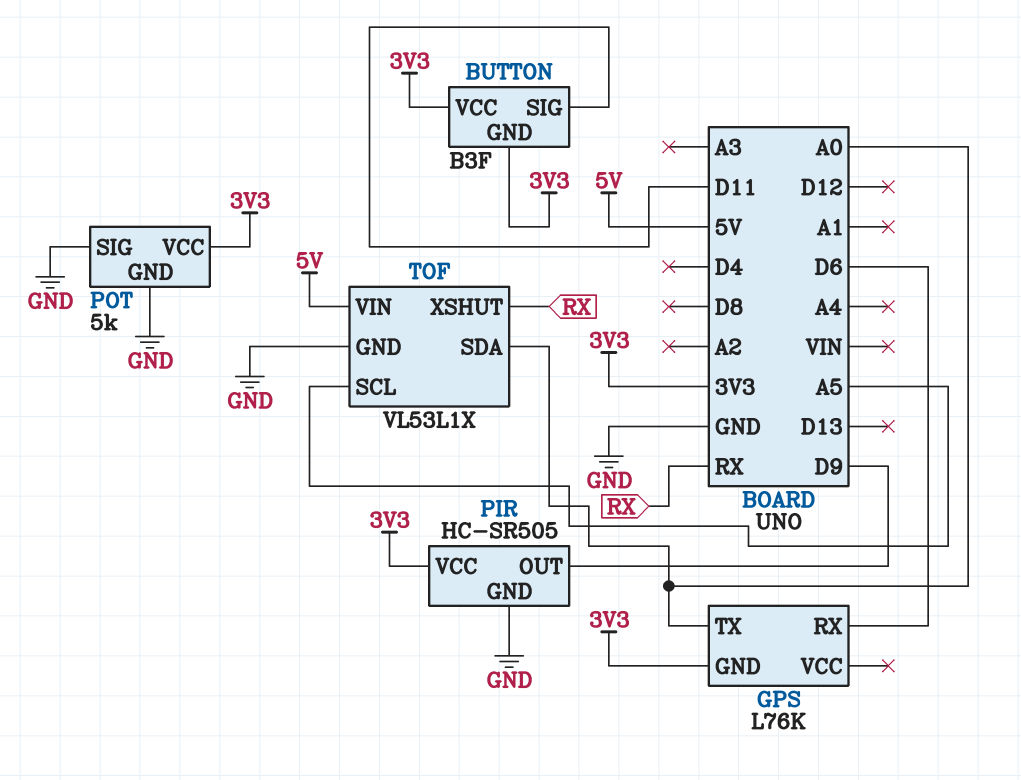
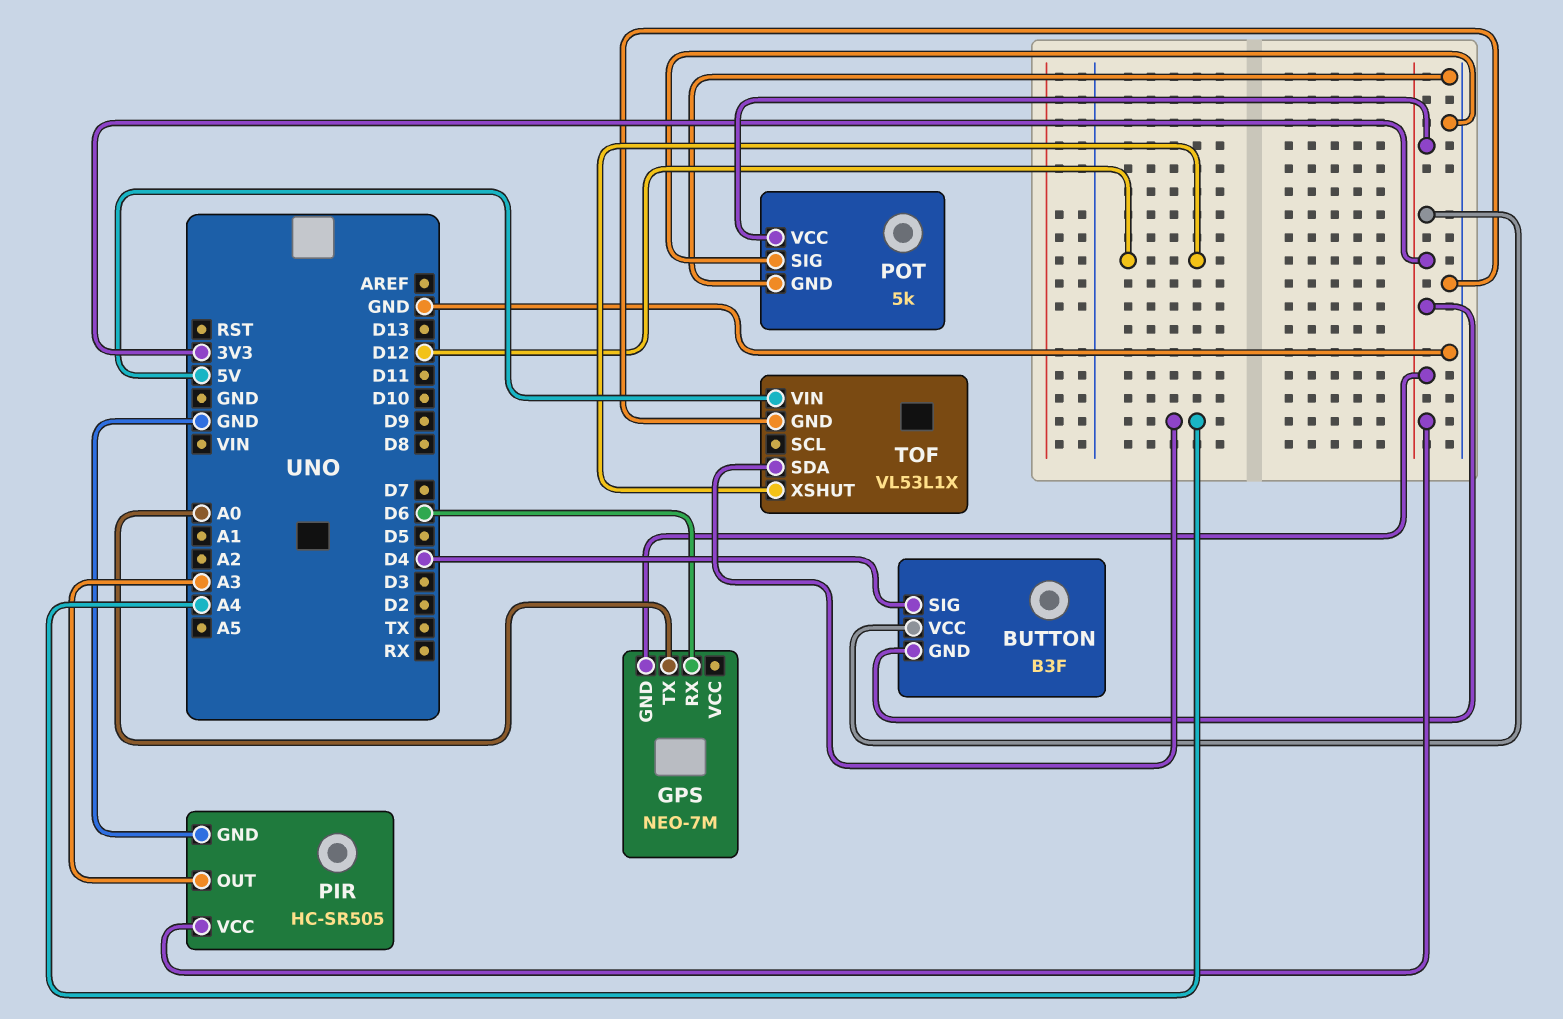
BUTTON pin SIG: D11 -> D4
GPS: L76K -> NEO-7M
PIR pin OUT: D9 -> A3
TOF pin SCL: A5 -> none
TOF pin SDA: A0 -> A4
TOF pin XSHUT: RX -> D12

